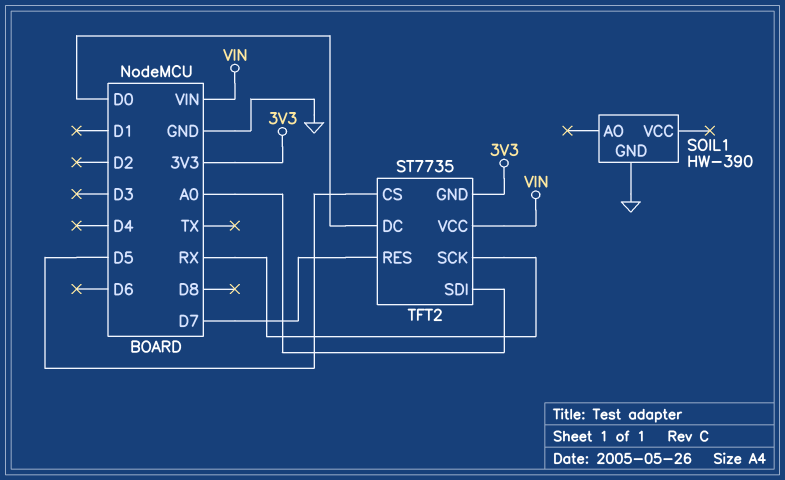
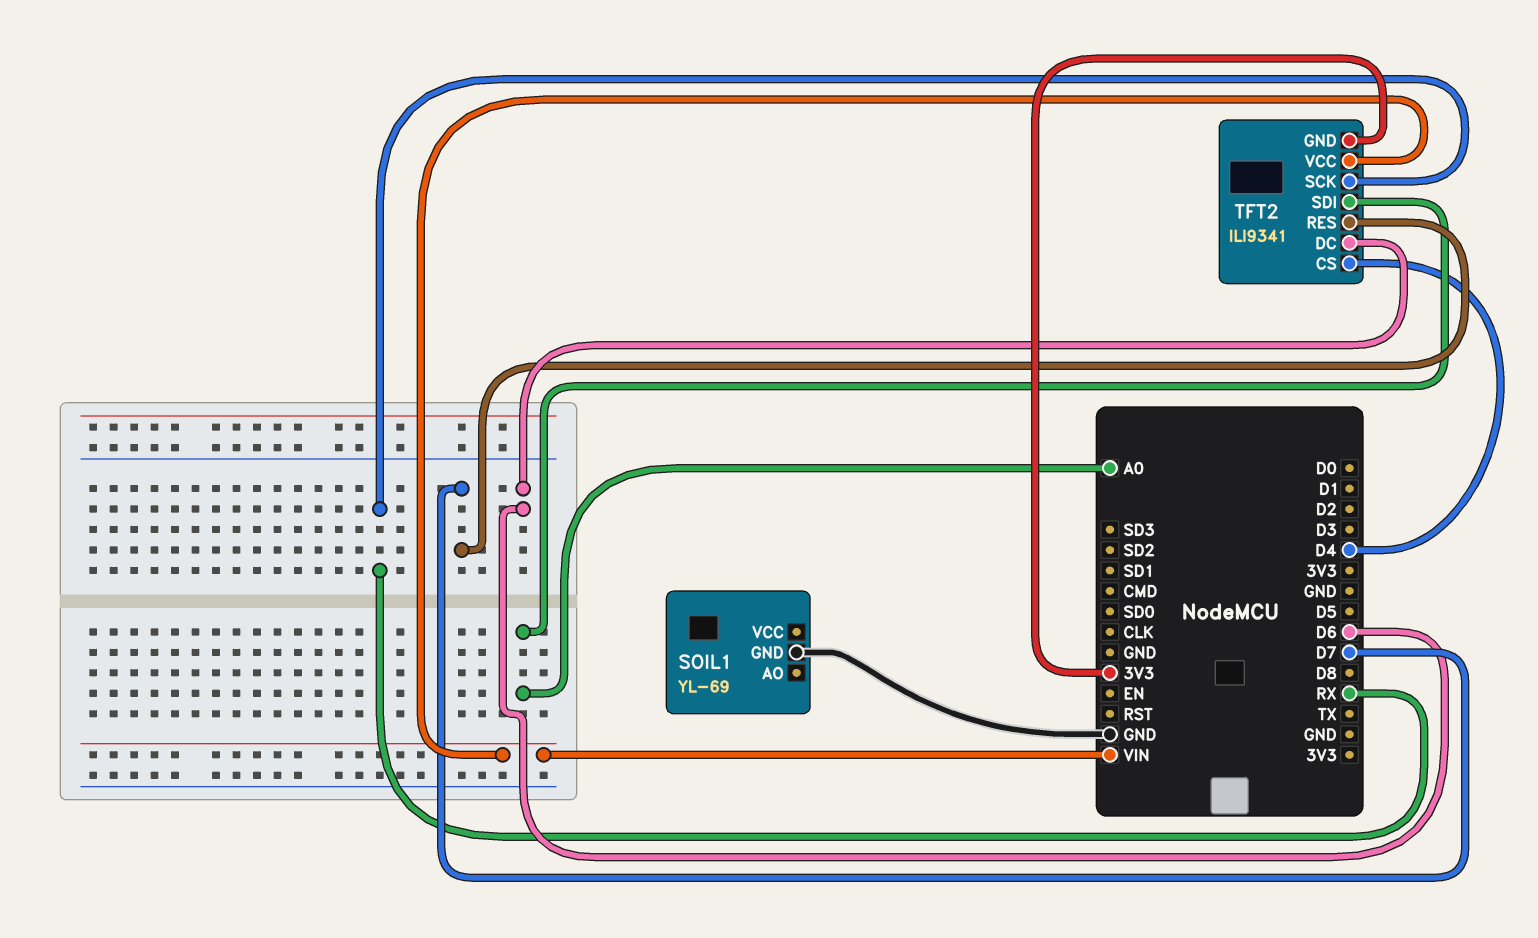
SOIL1: HW-390 -> YL-69
TFT2: ST7735 -> ILI9341
TFT2 pin CS: D5 -> D4
TFT2 pin DC: D0 -> D6

